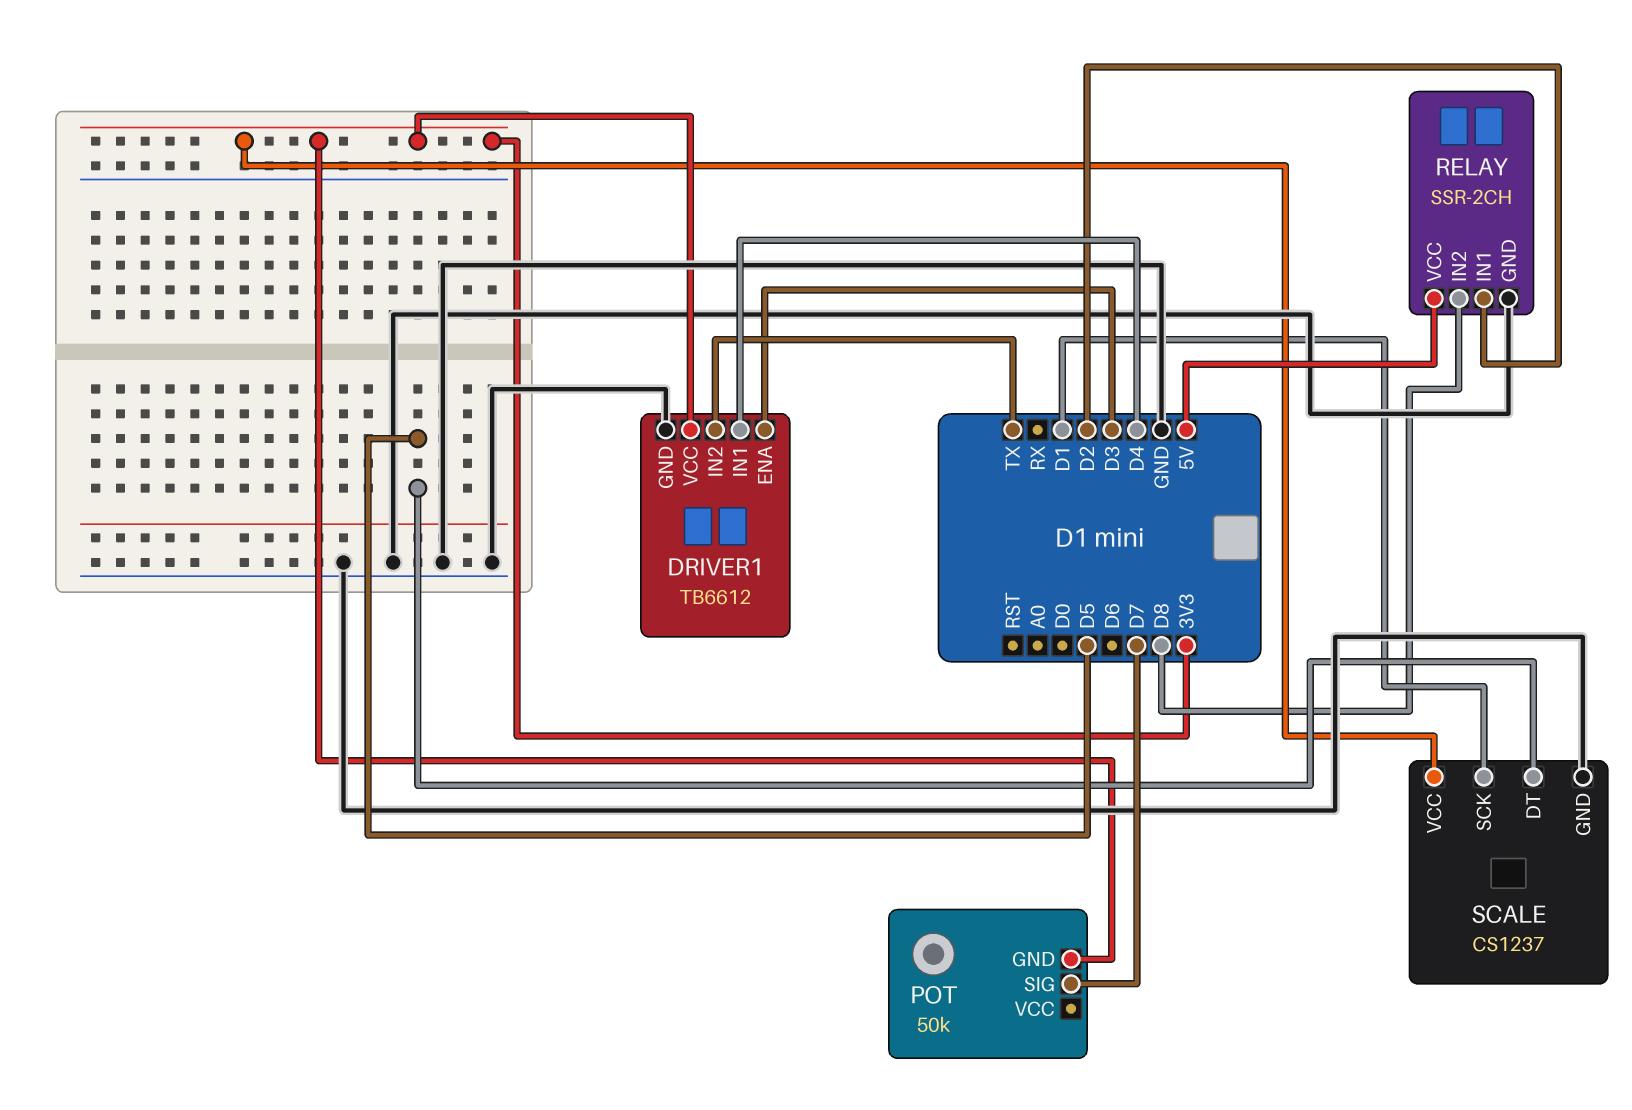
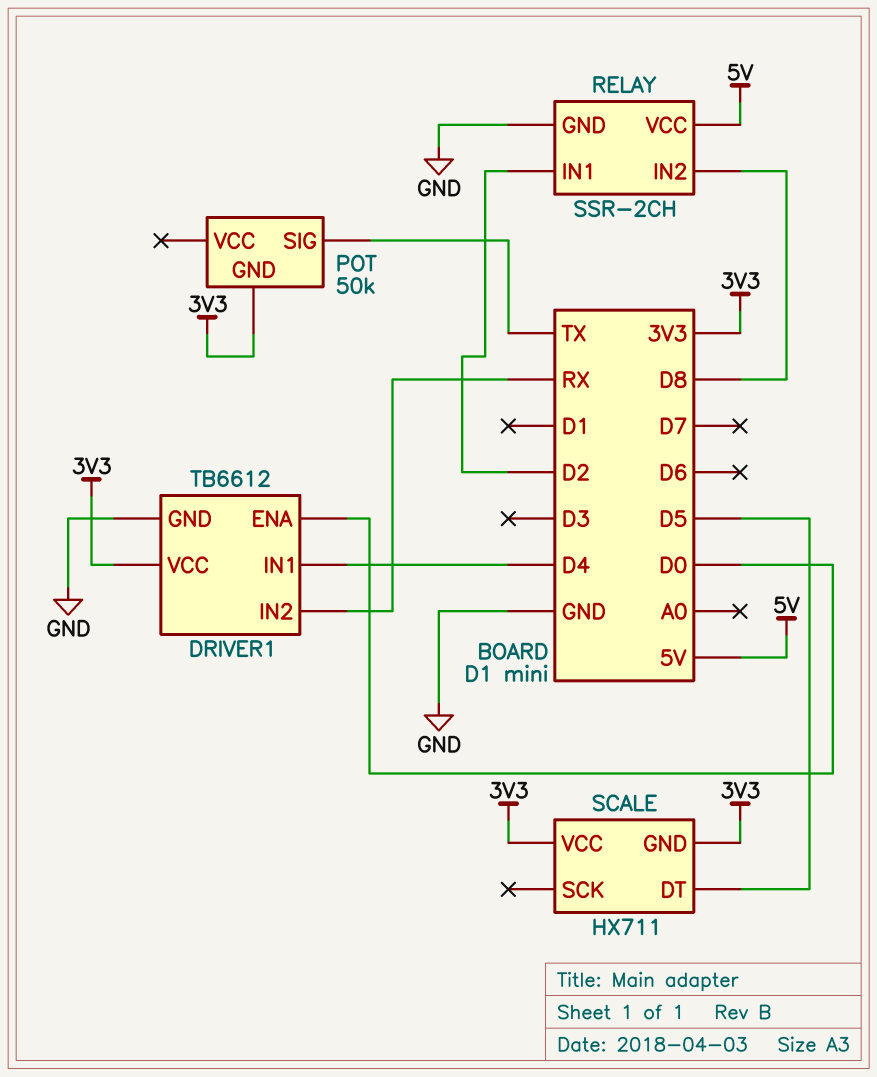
DRIVER1 pin ENA: D3 -> D0
DRIVER1 pin IN2: TX -> RX
POT pin SIG: D7 -> TX
SCALE: CS1237 -> HX711
SCALE pin GND: GND -> 3V3
SCALE pin SCK: D1 -> none

